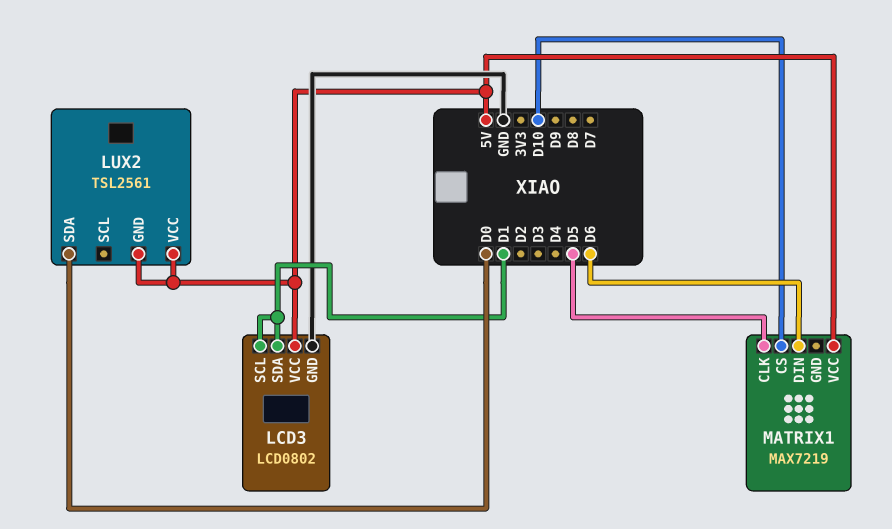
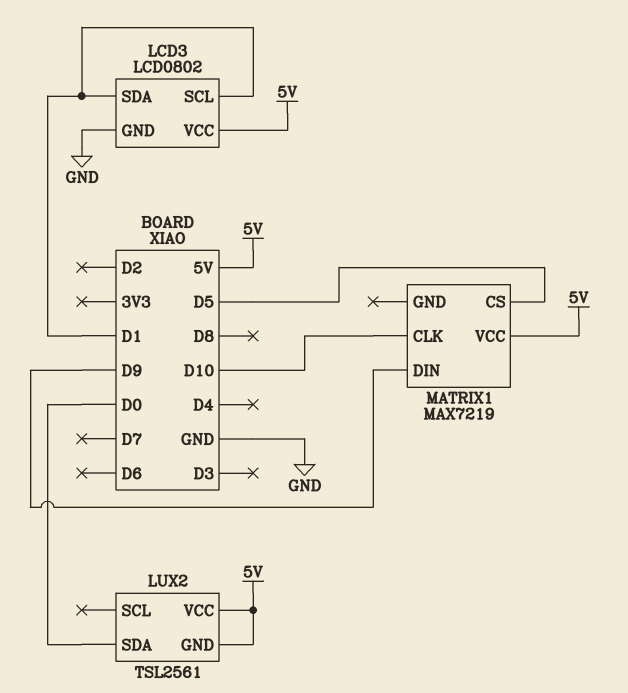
MATRIX1 pin CLK: D5 -> D10
MATRIX1 pin CS: D10 -> D5
MATRIX1 pin DIN: D6 -> D9

